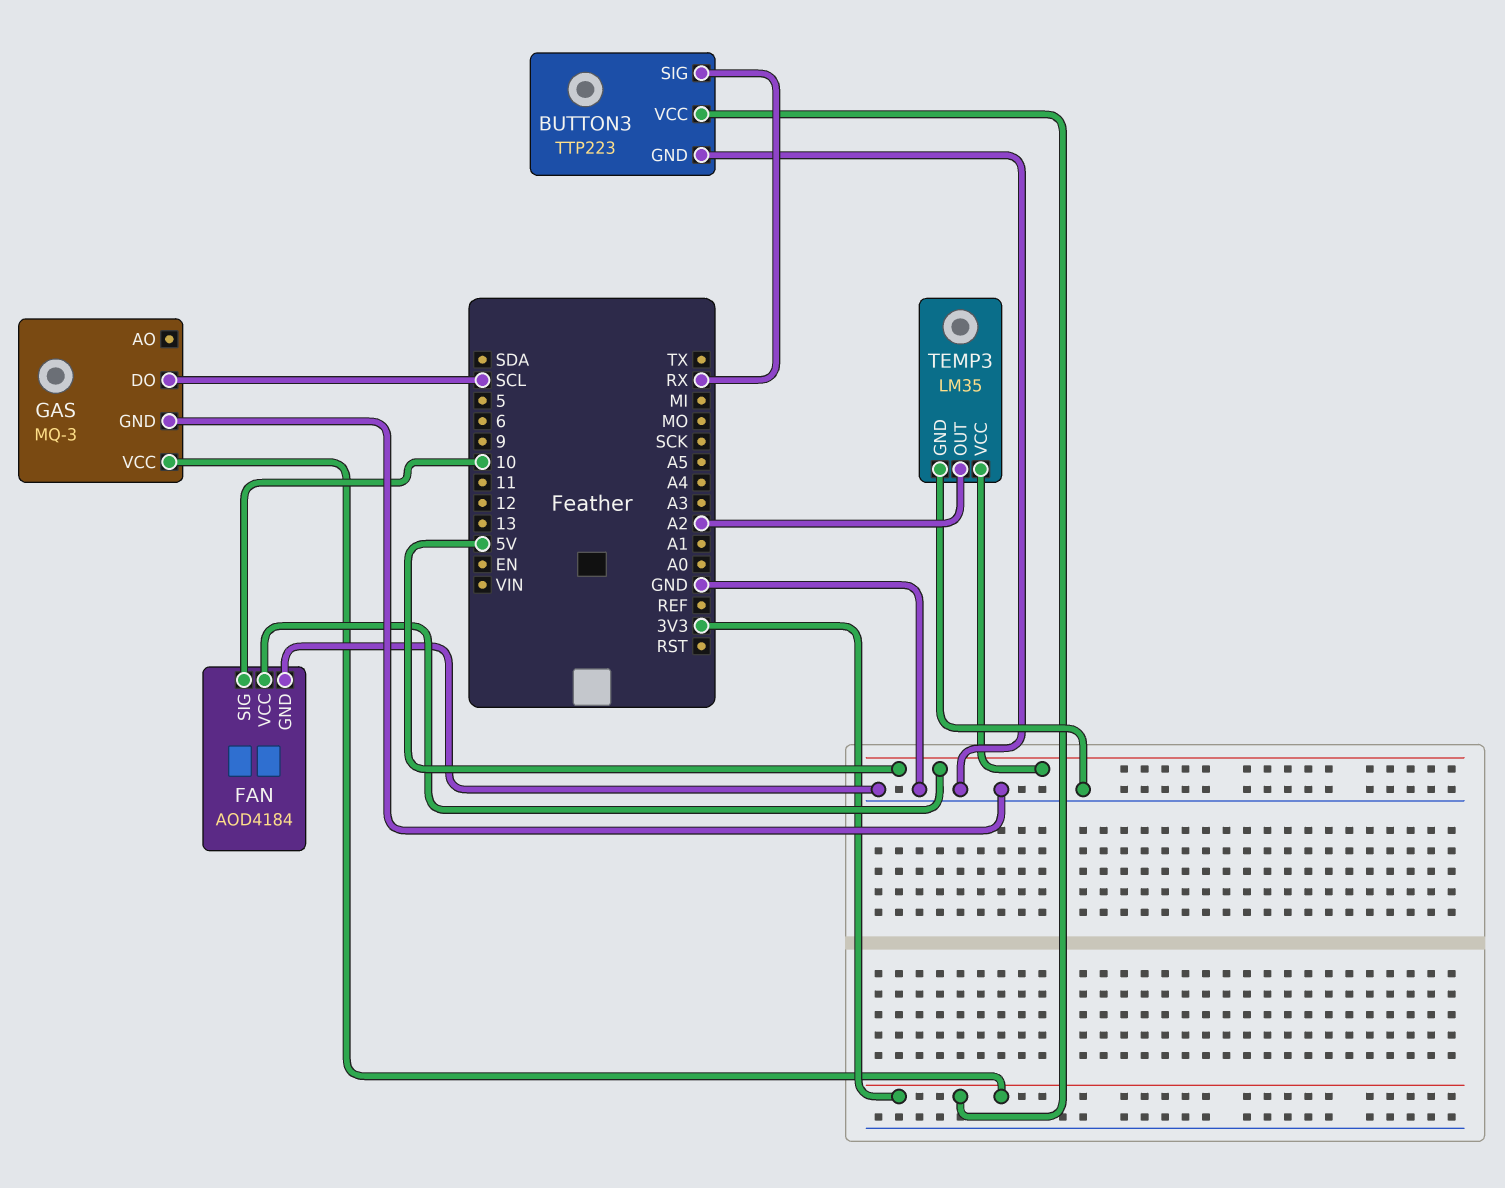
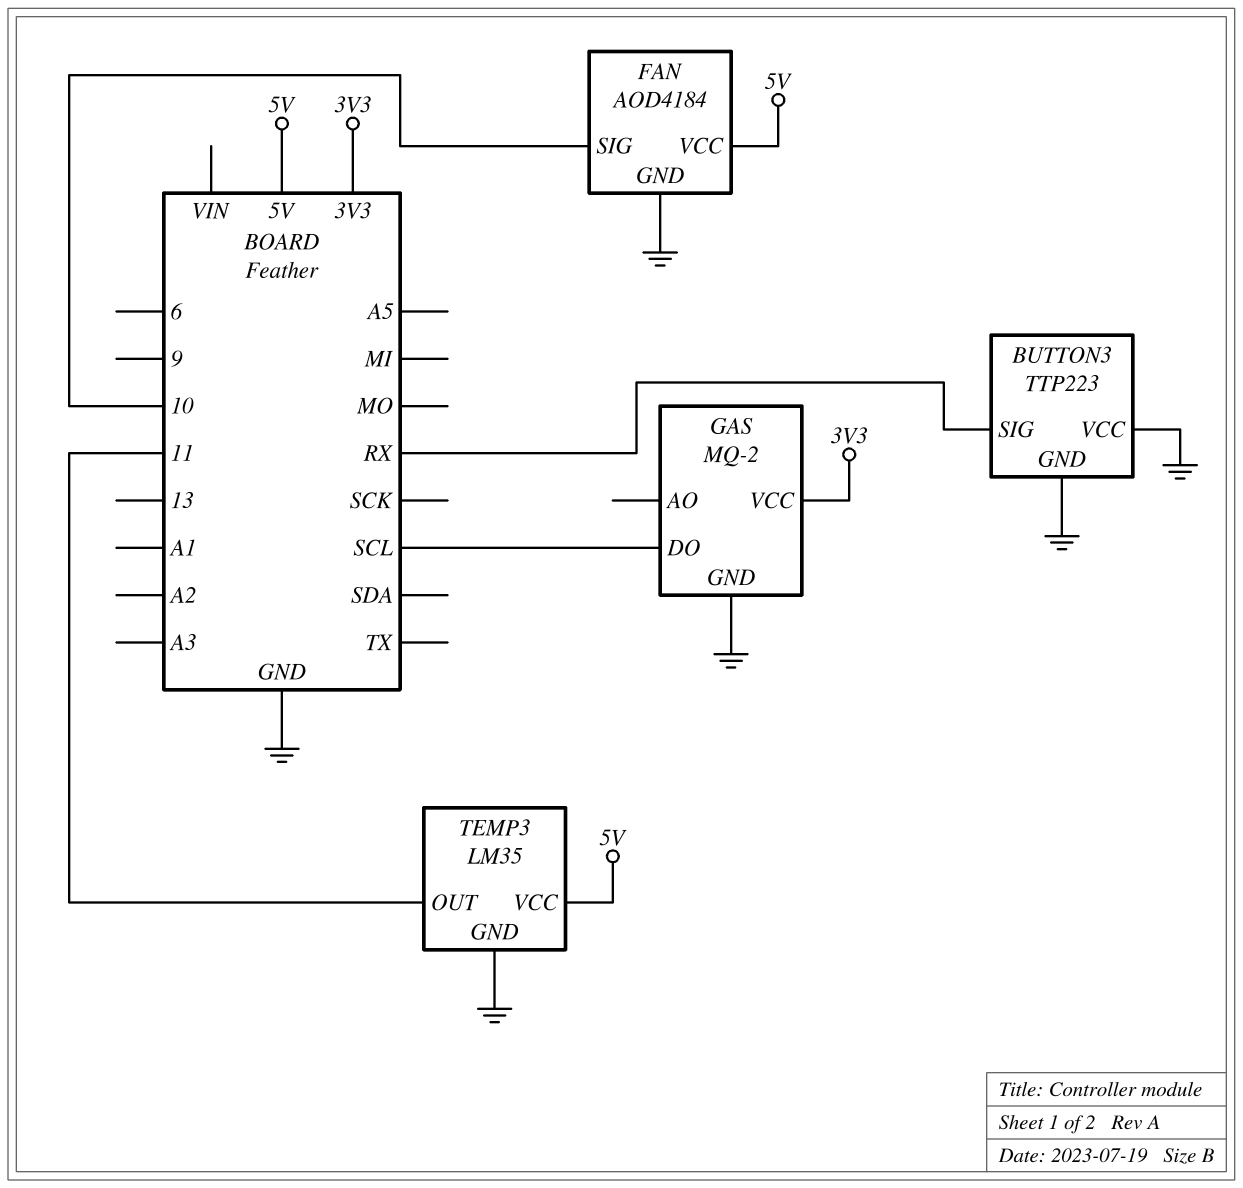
BUTTON3 pin VCC: 3V3 -> GND
GAS: MQ-3 -> MQ-2
TEMP3 pin OUT: A2 -> 11

